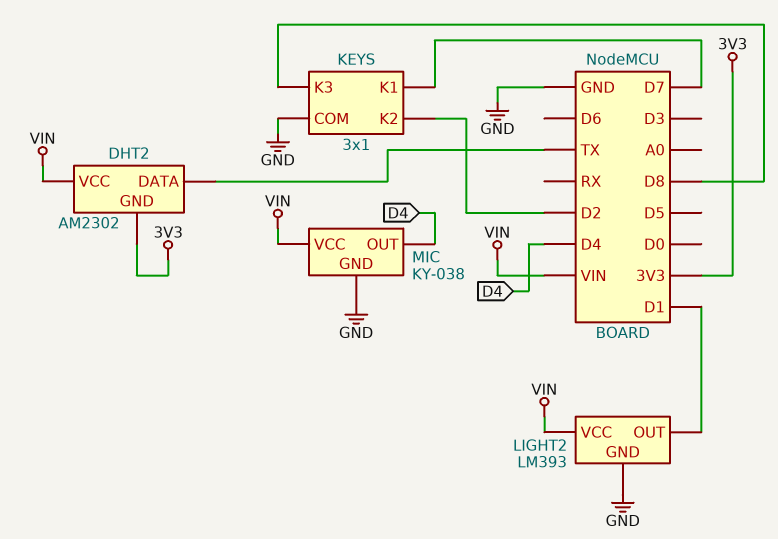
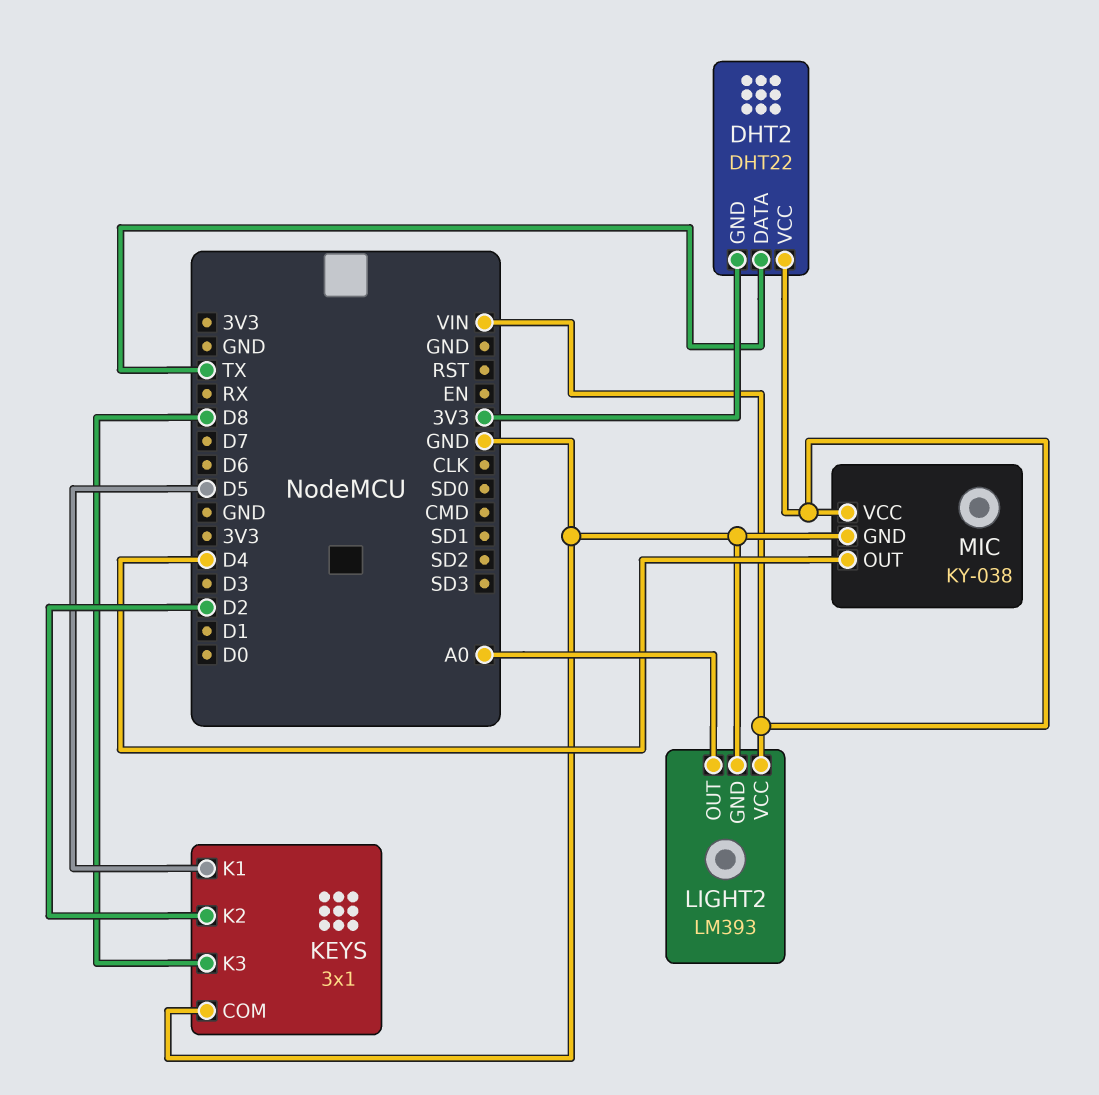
DHT2: AM2302 -> DHT22
KEYS pin K1: D7 -> D5
LIGHT2 pin OUT: D1 -> A0

